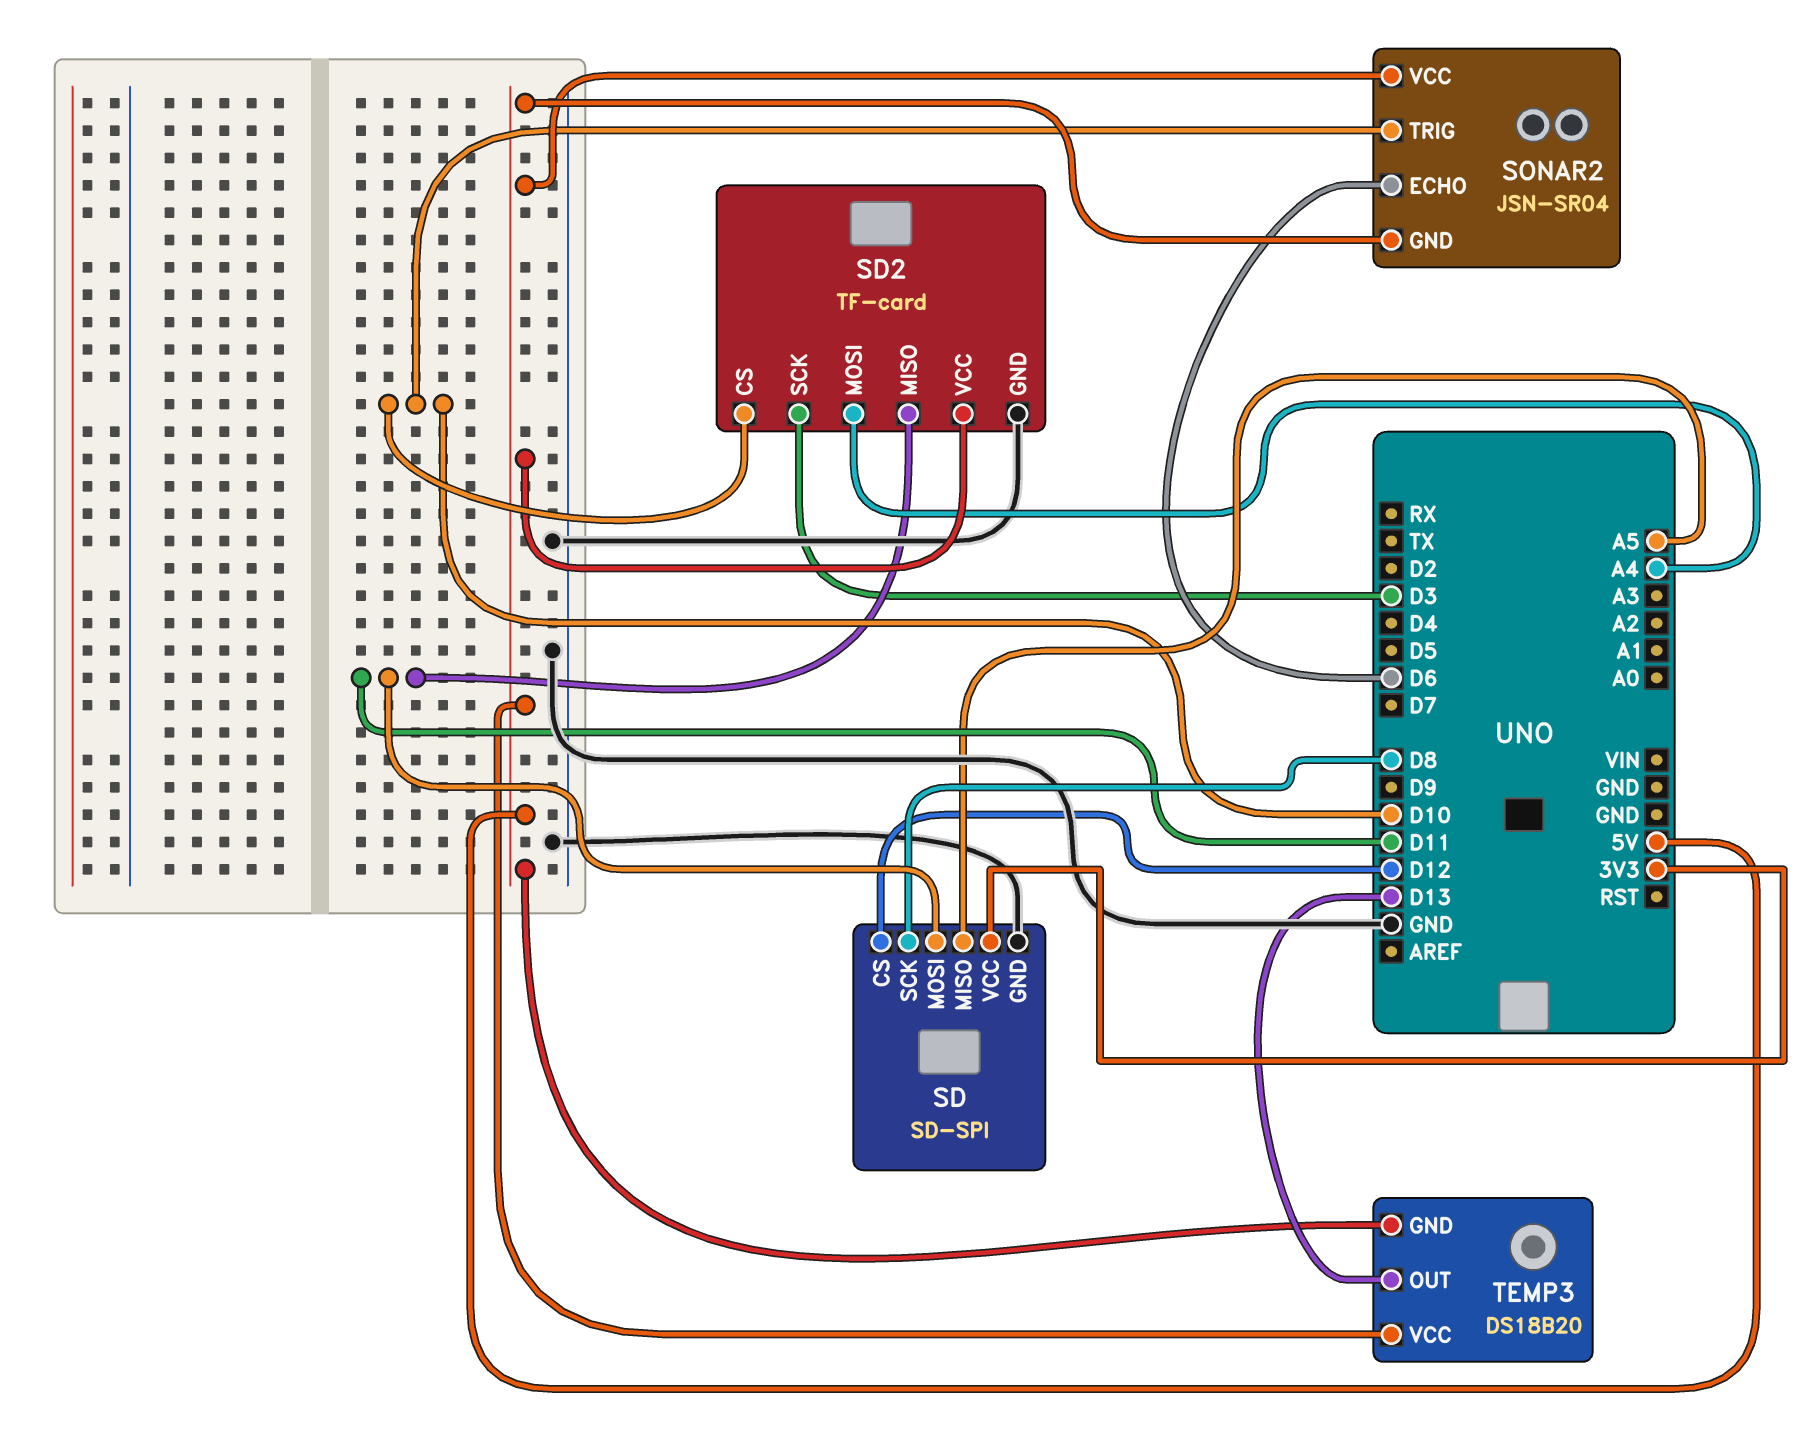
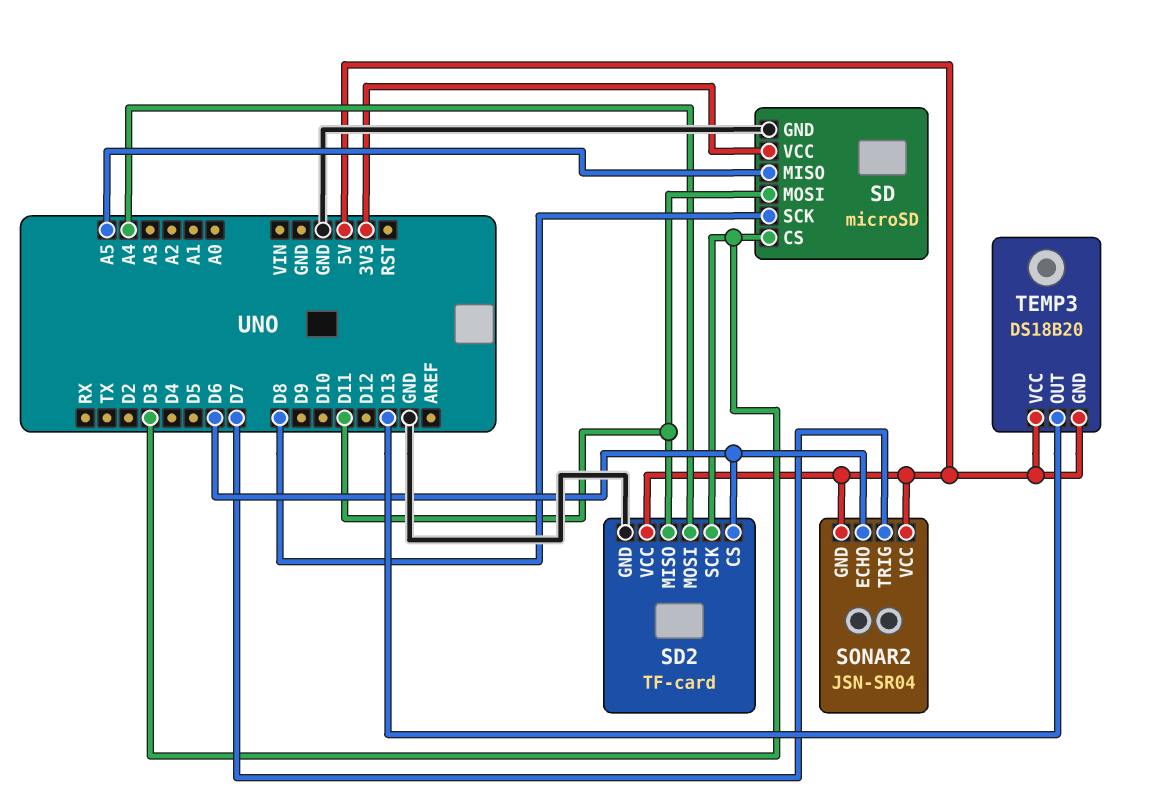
SD: SD-SPI -> microSD
SD pin CS: D12 -> D3
SD2 pin CS: D10 -> D6
SONAR2 pin TRIG: D10 -> D7

